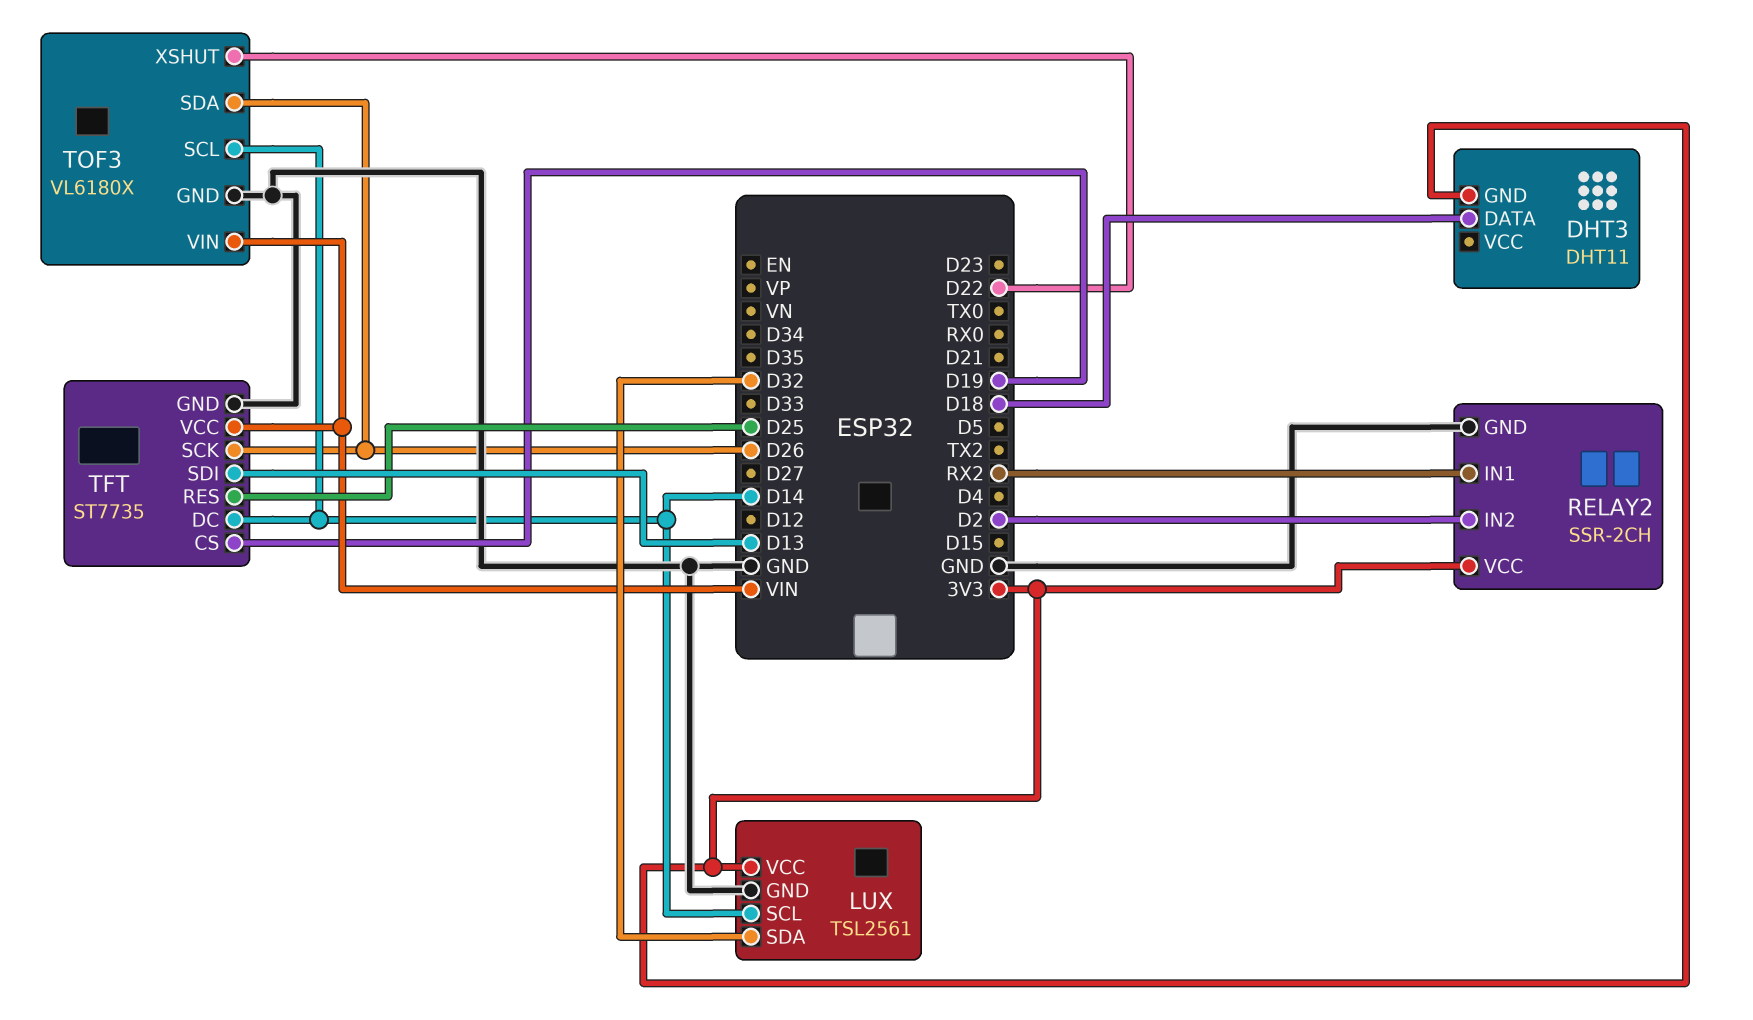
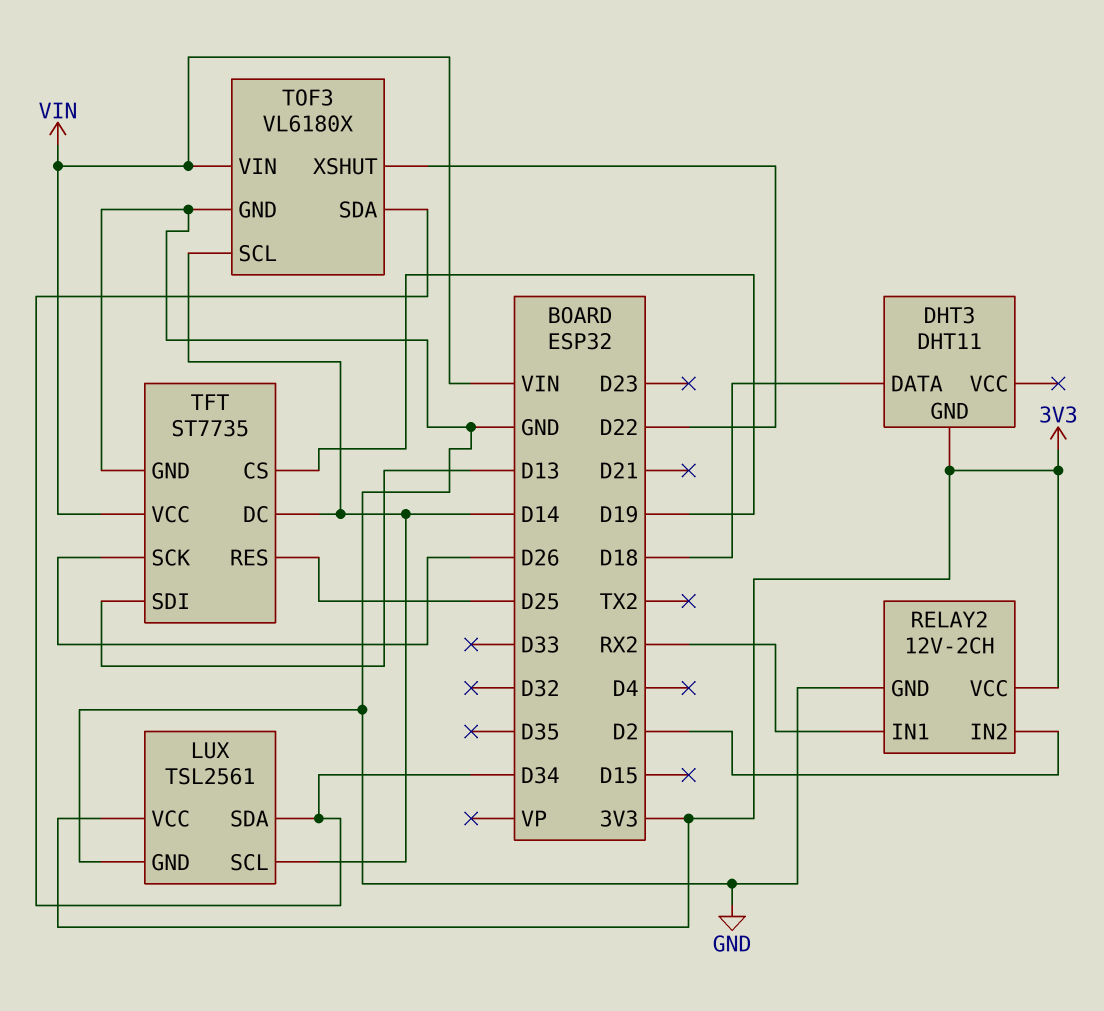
LUX pin SDA: D32 -> D34
RELAY2: SSR-2CH -> 12V-2CH
TOF3 pin SDA: D26 -> D34

